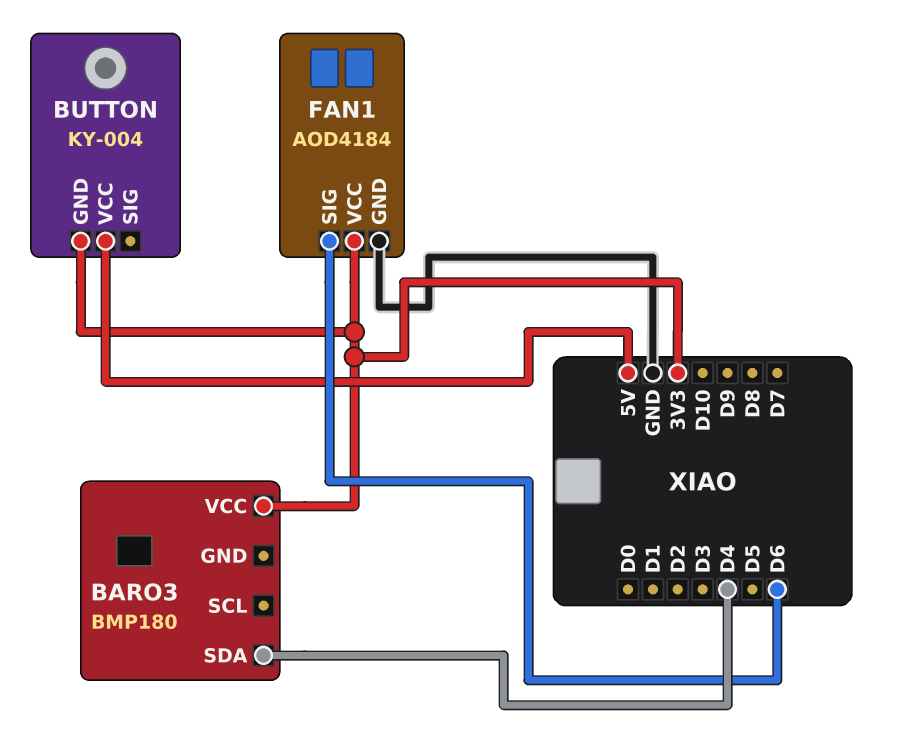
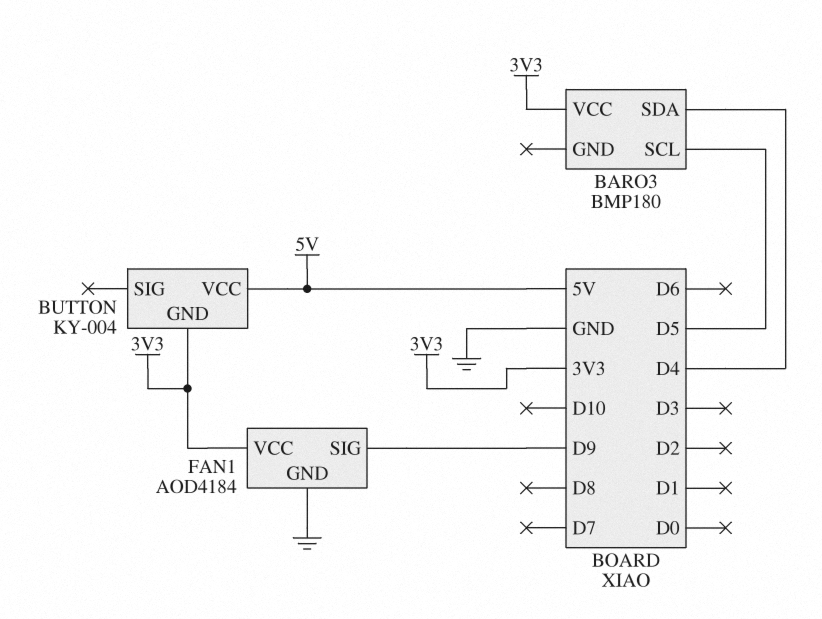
BARO3 pin SCL: none -> D5
FAN1 pin SIG: D6 -> D9

